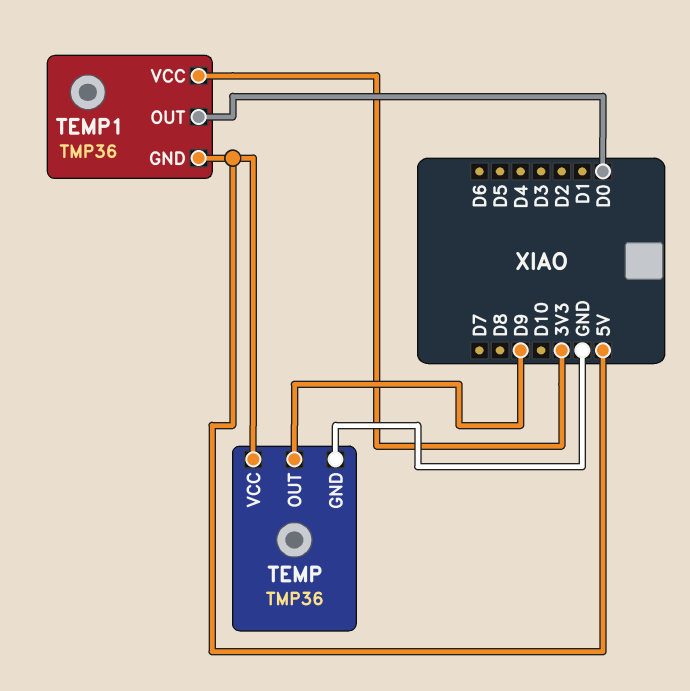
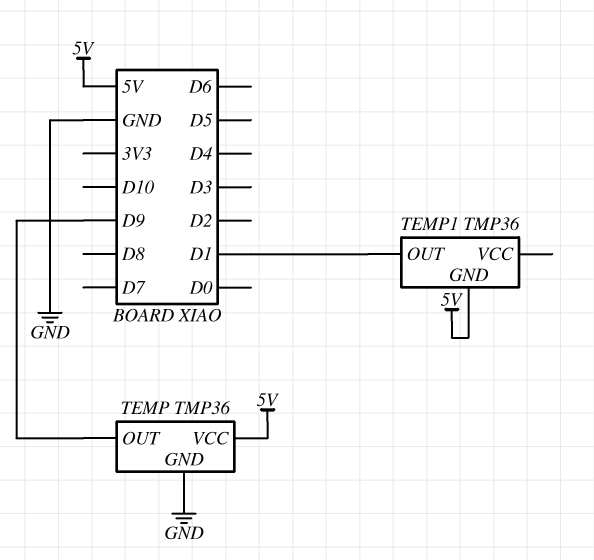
TEMP1 pin OUT: D0 -> D1
TEMP1 pin VCC: 3V3 -> none

